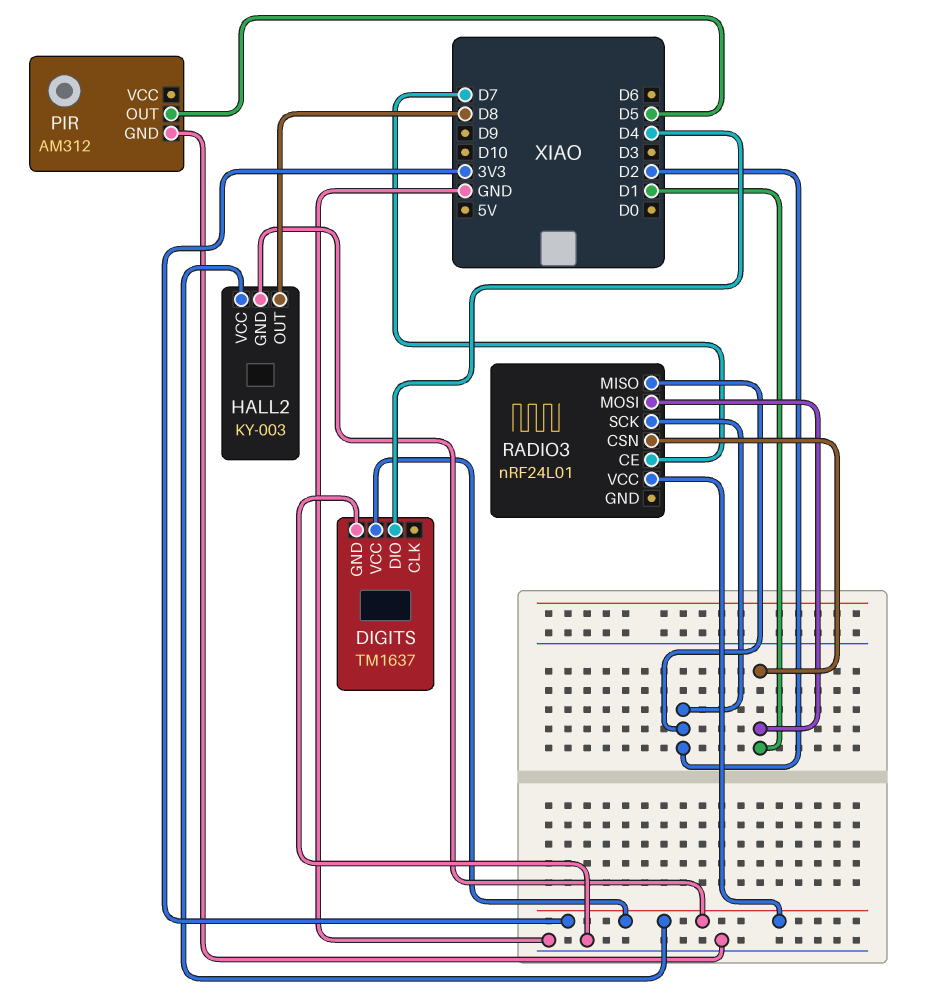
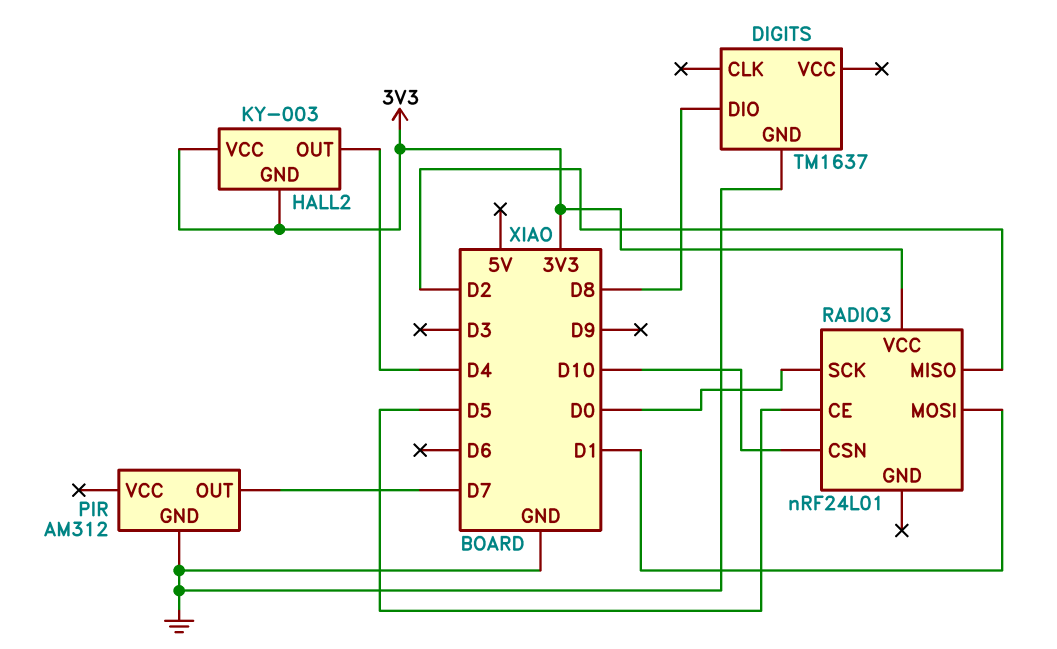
DIGITS pin DIO: D4 -> D8
DIGITS pin VCC: 3V3 -> none
HALL2 pin OUT: D8 -> D4
PIR pin OUT: D5 -> D7
RADIO3 pin CE: D7 -> D5
RADIO3 pin CSN: D1 -> D10
RADIO3 pin SCK: D2 -> D0

